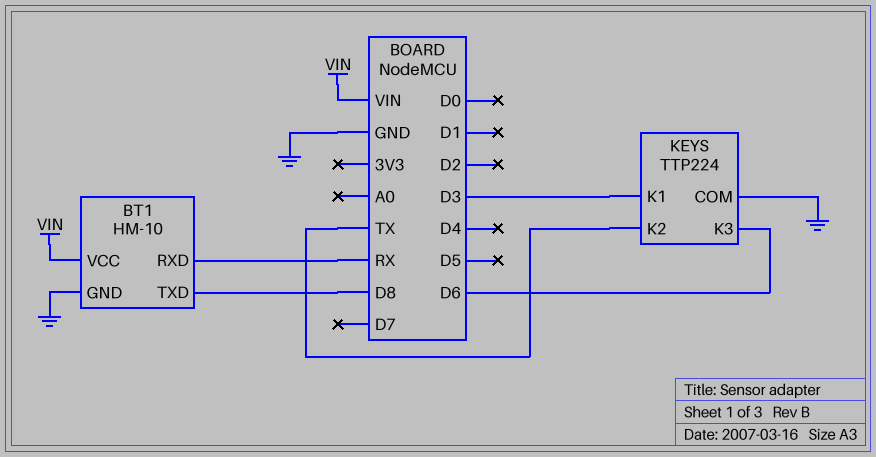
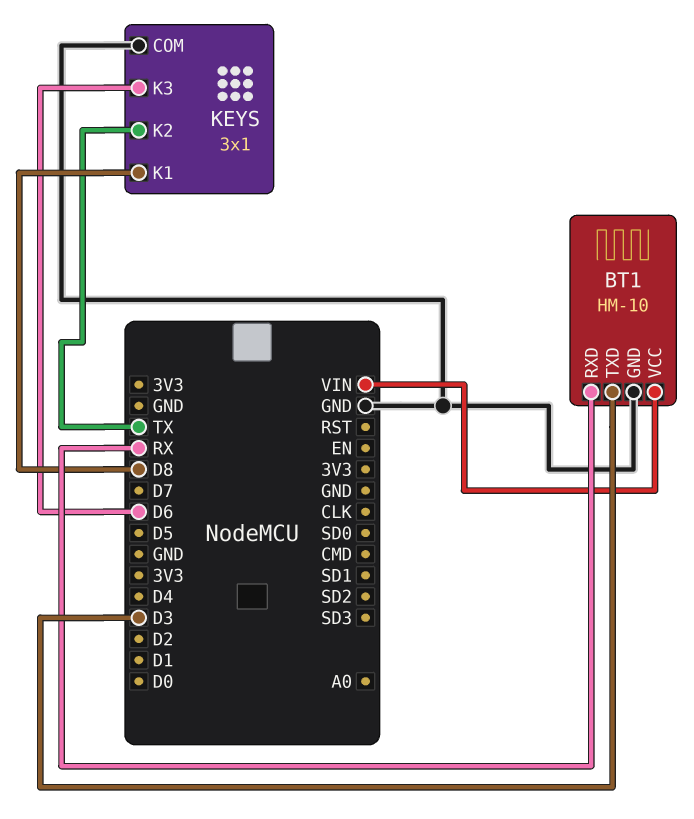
BT1 pin TXD: D8 -> D3
KEYS: TTP224 -> 3x1
KEYS pin K1: D3 -> D8

